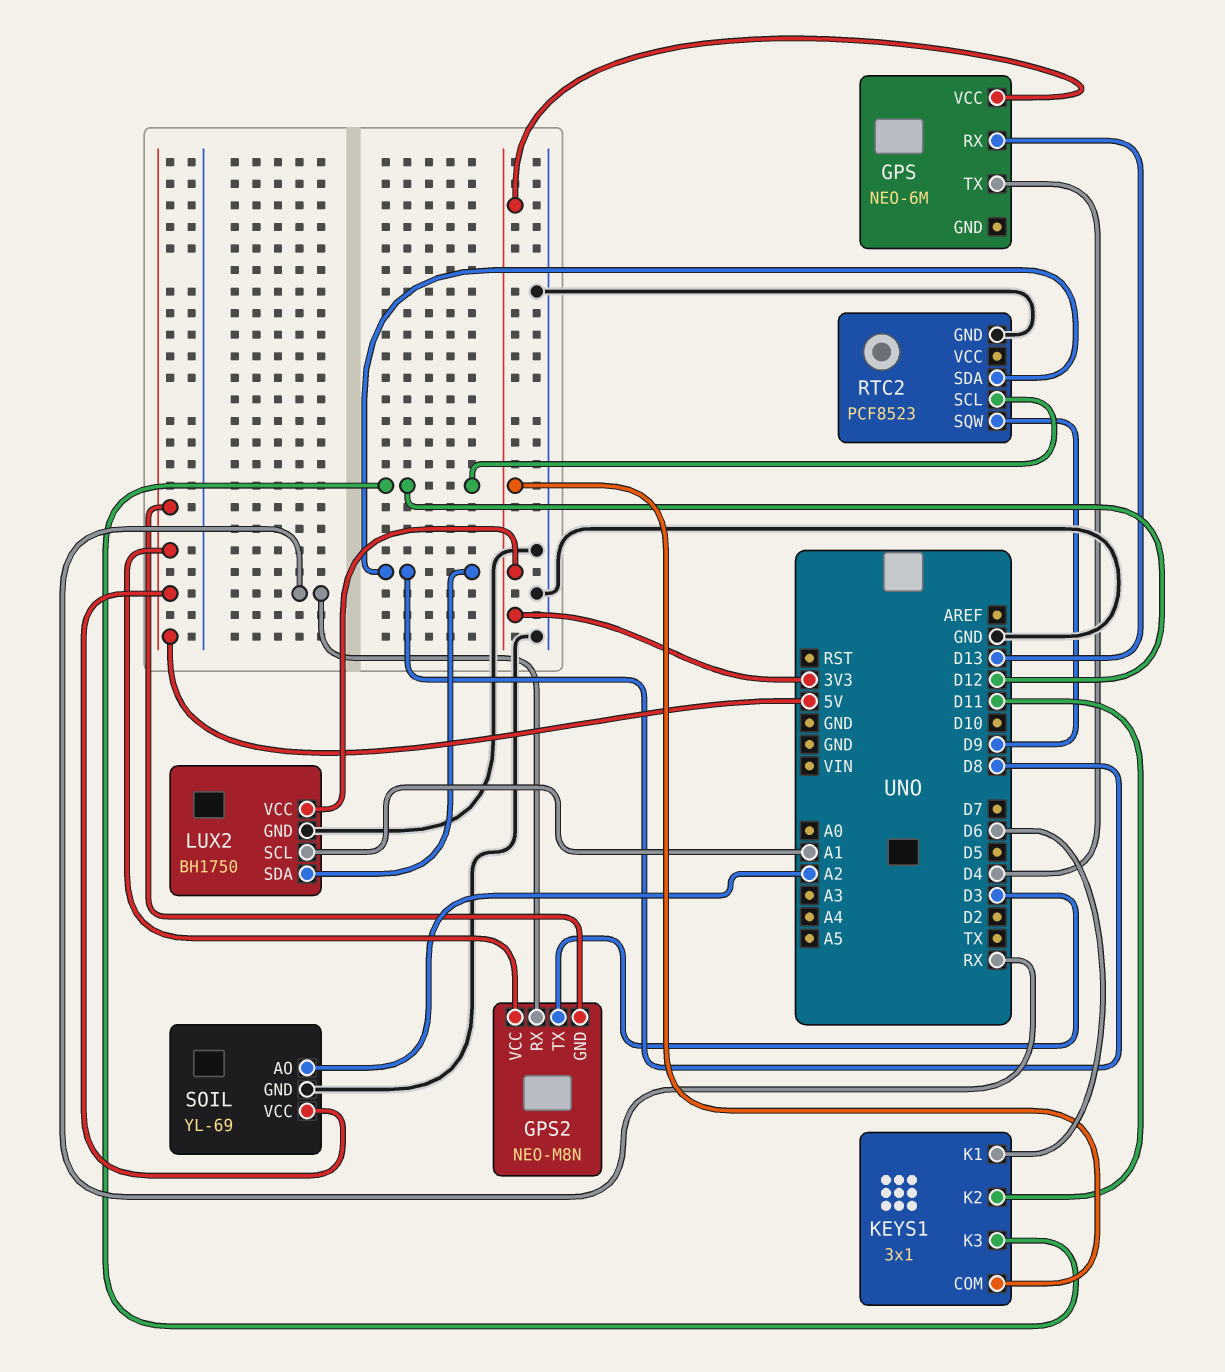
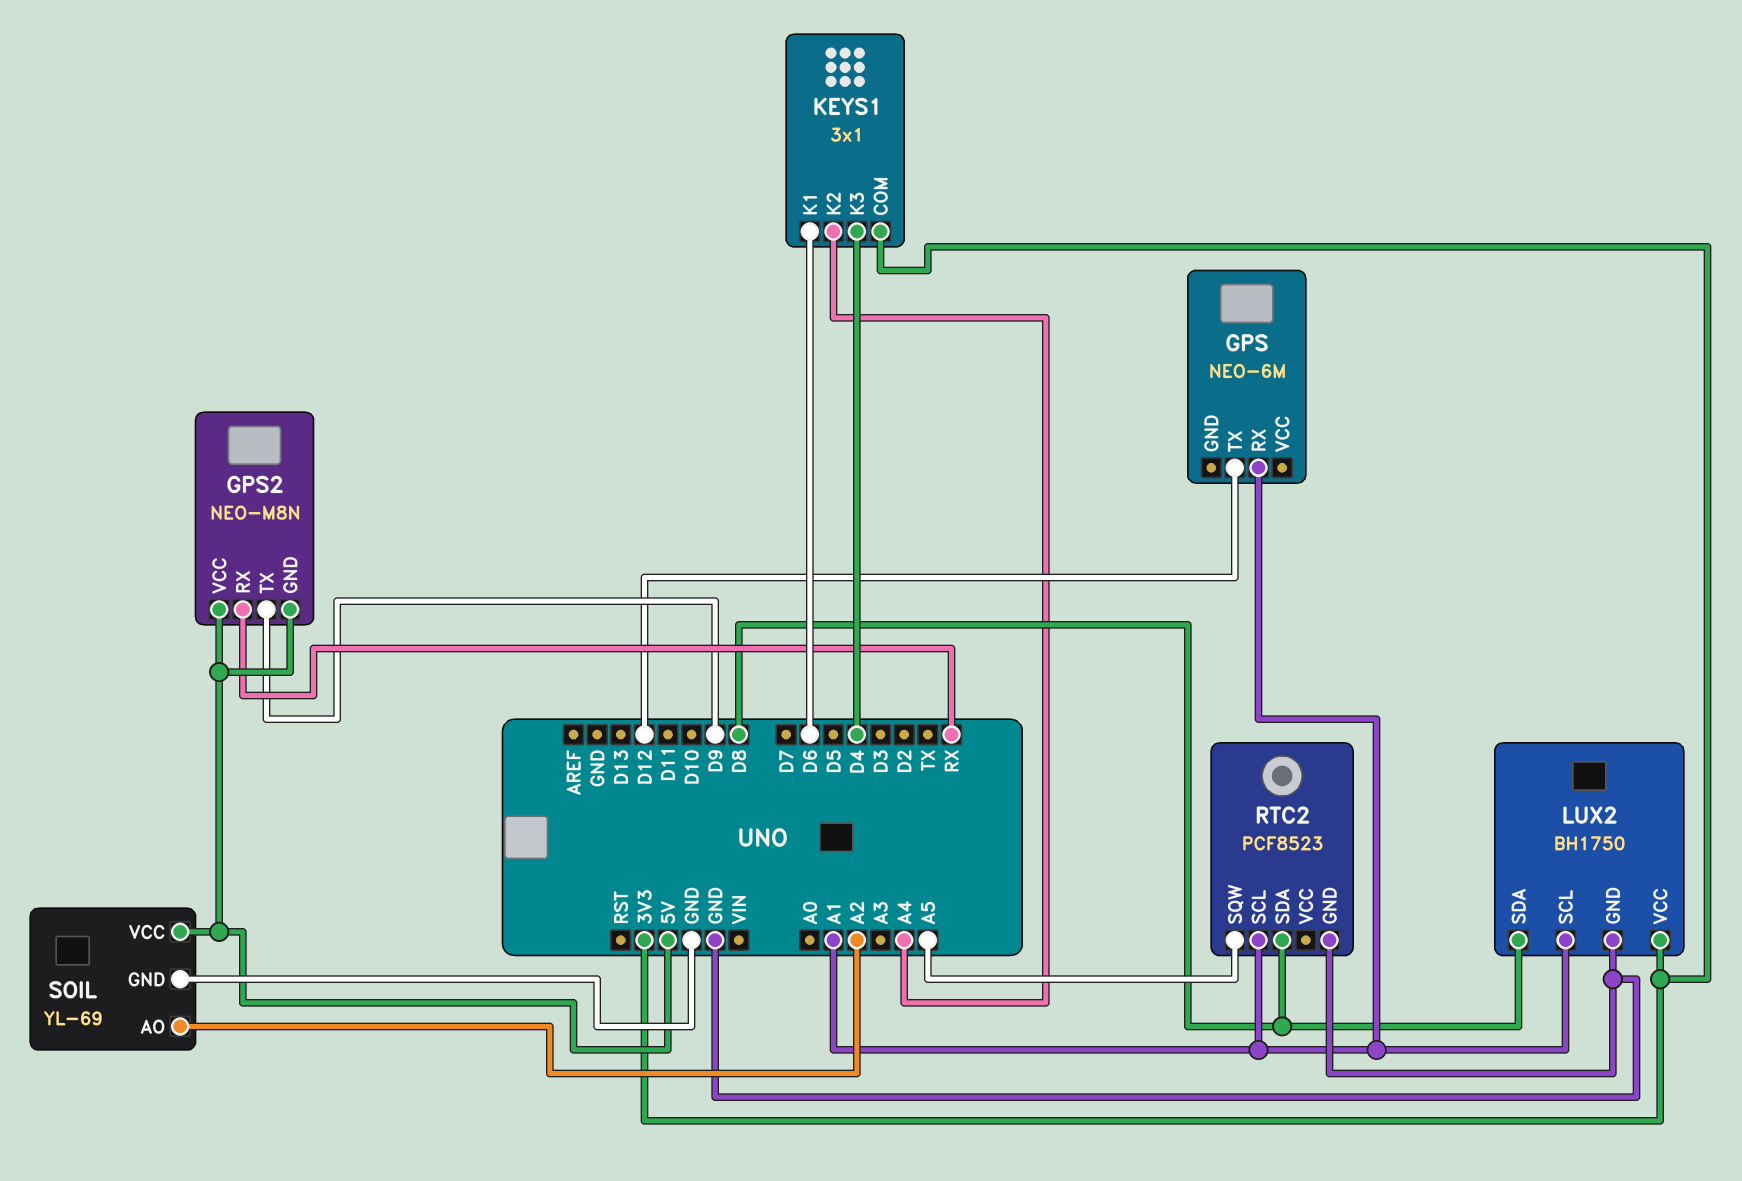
GPS pin RX: D13 -> A1
GPS pin TX: D4 -> D12
GPS pin VCC: 3V3 -> none
GPS2 pin TX: D3 -> D9
KEYS1 pin K2: D11 -> A4
KEYS1 pin K3: D12 -> D4
RTC2 pin SCL: D12 -> A1
RTC2 pin SQW: D9 -> A5

